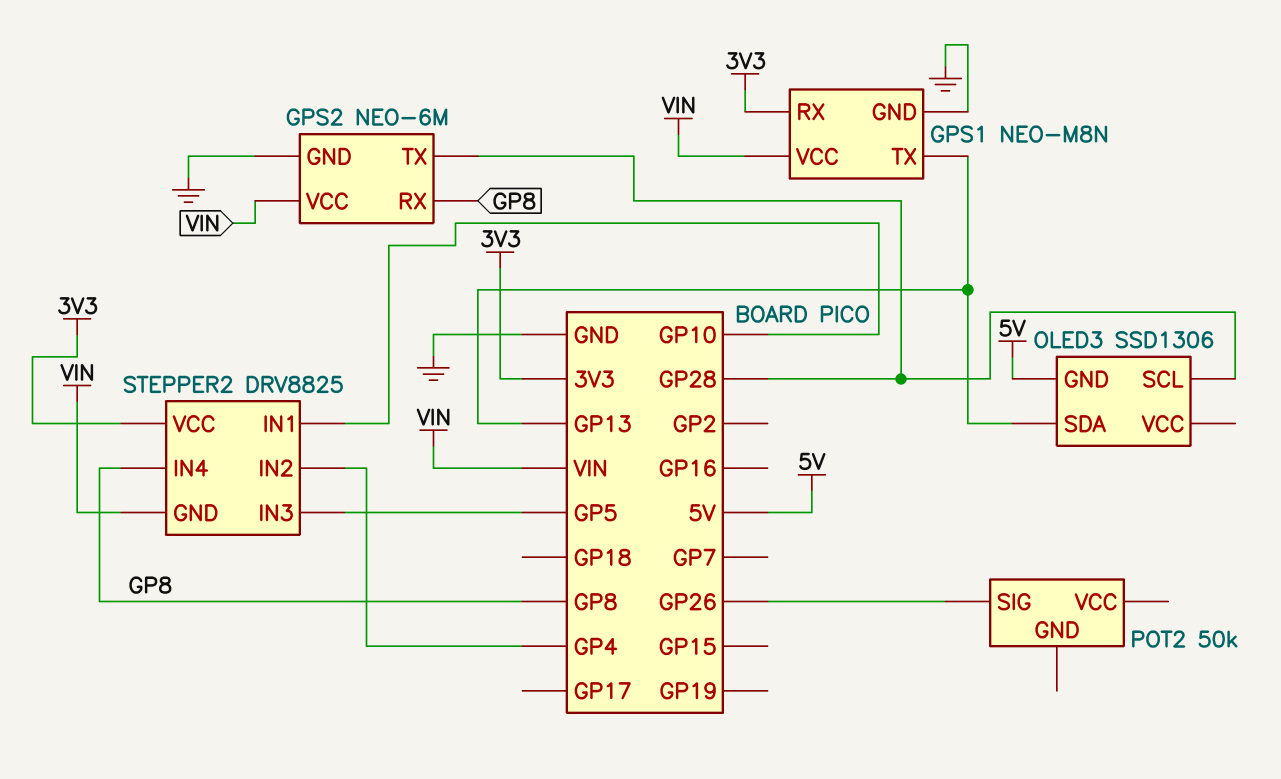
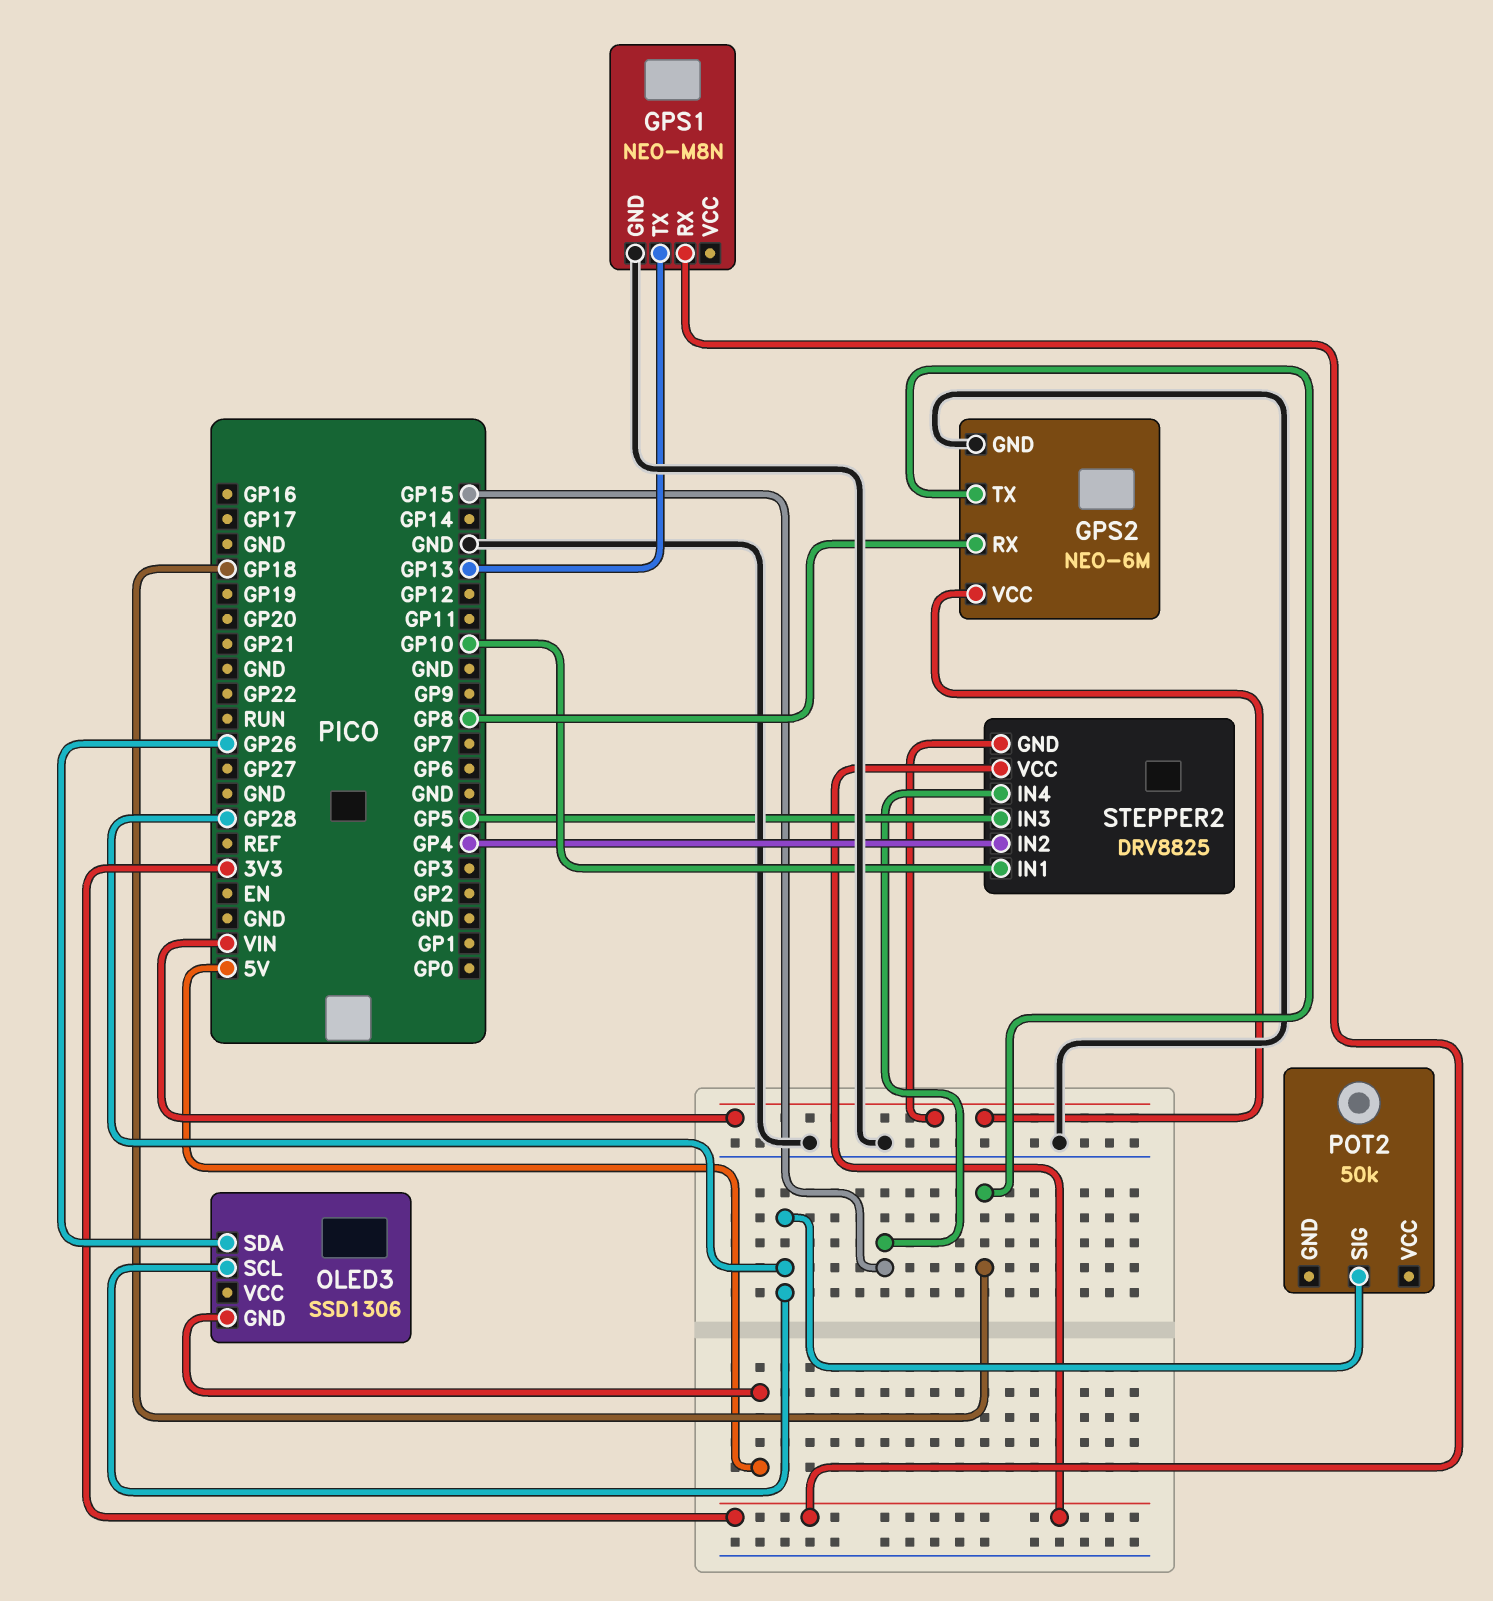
GPS1 pin VCC: VIN -> none
GPS2 pin TX: GP28 -> GP18
OLED3 pin SDA: GP13 -> GP26
POT2 pin SIG: GP26 -> GP28
STEPPER2 pin IN4: GP8 -> GP15

